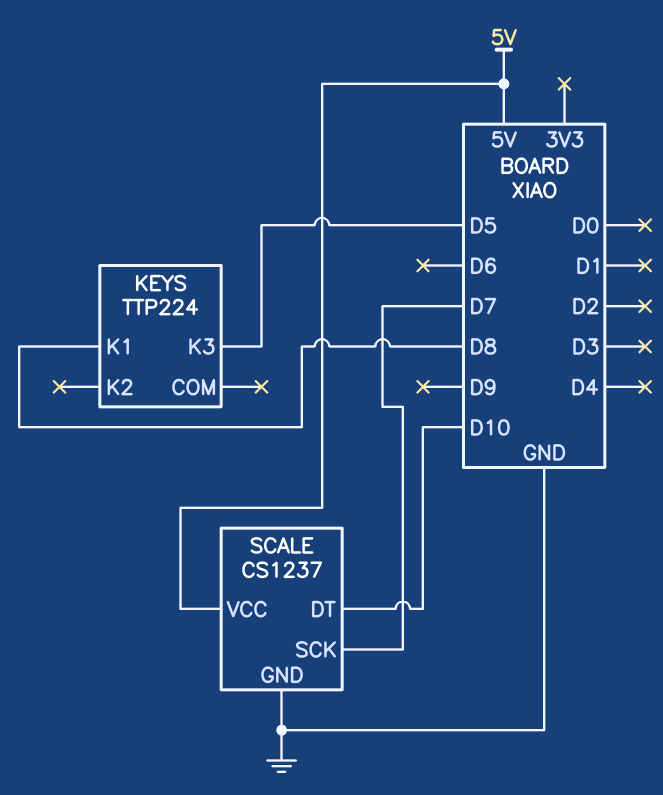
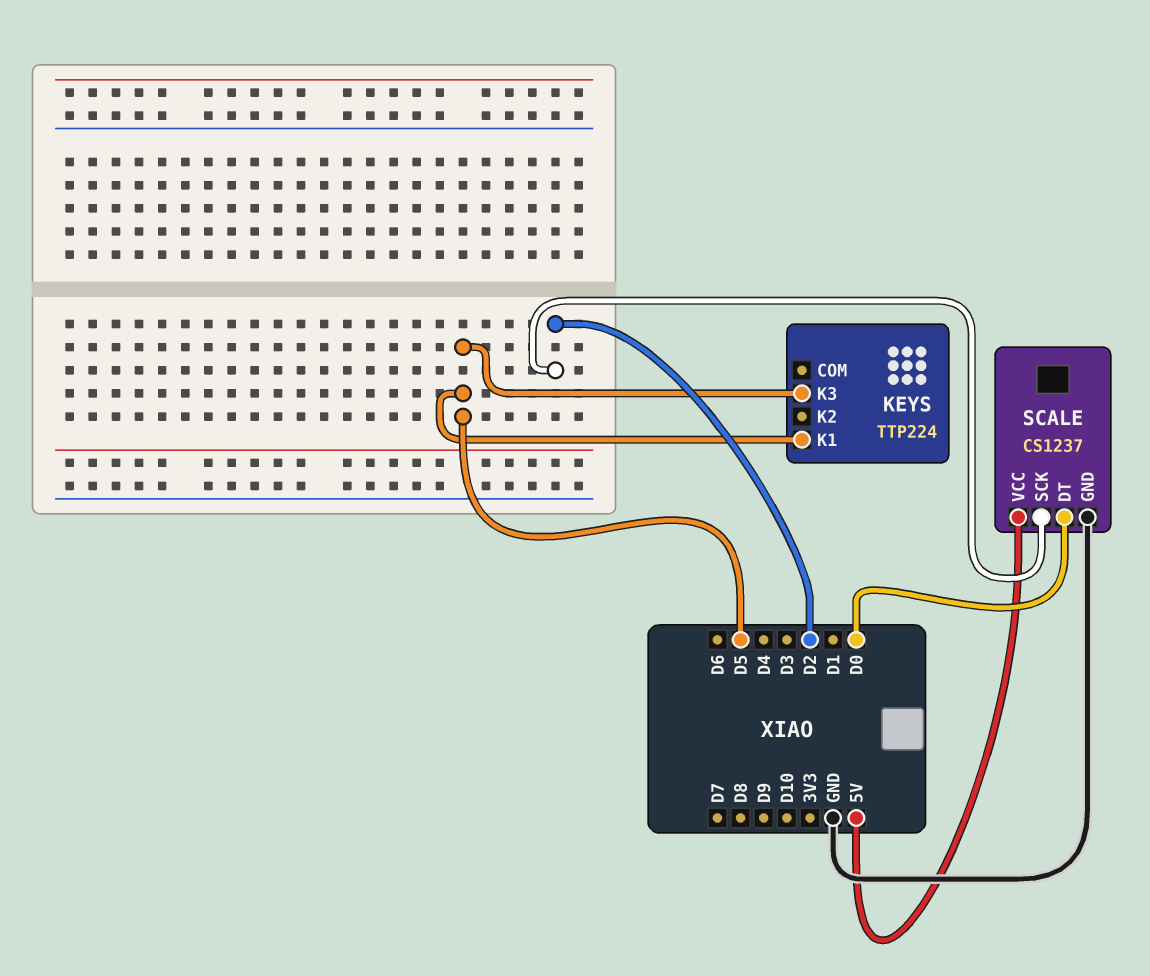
KEYS pin K1: D8 -> D5
SCALE pin DT: D10 -> D0
SCALE pin SCK: D7 -> D2

